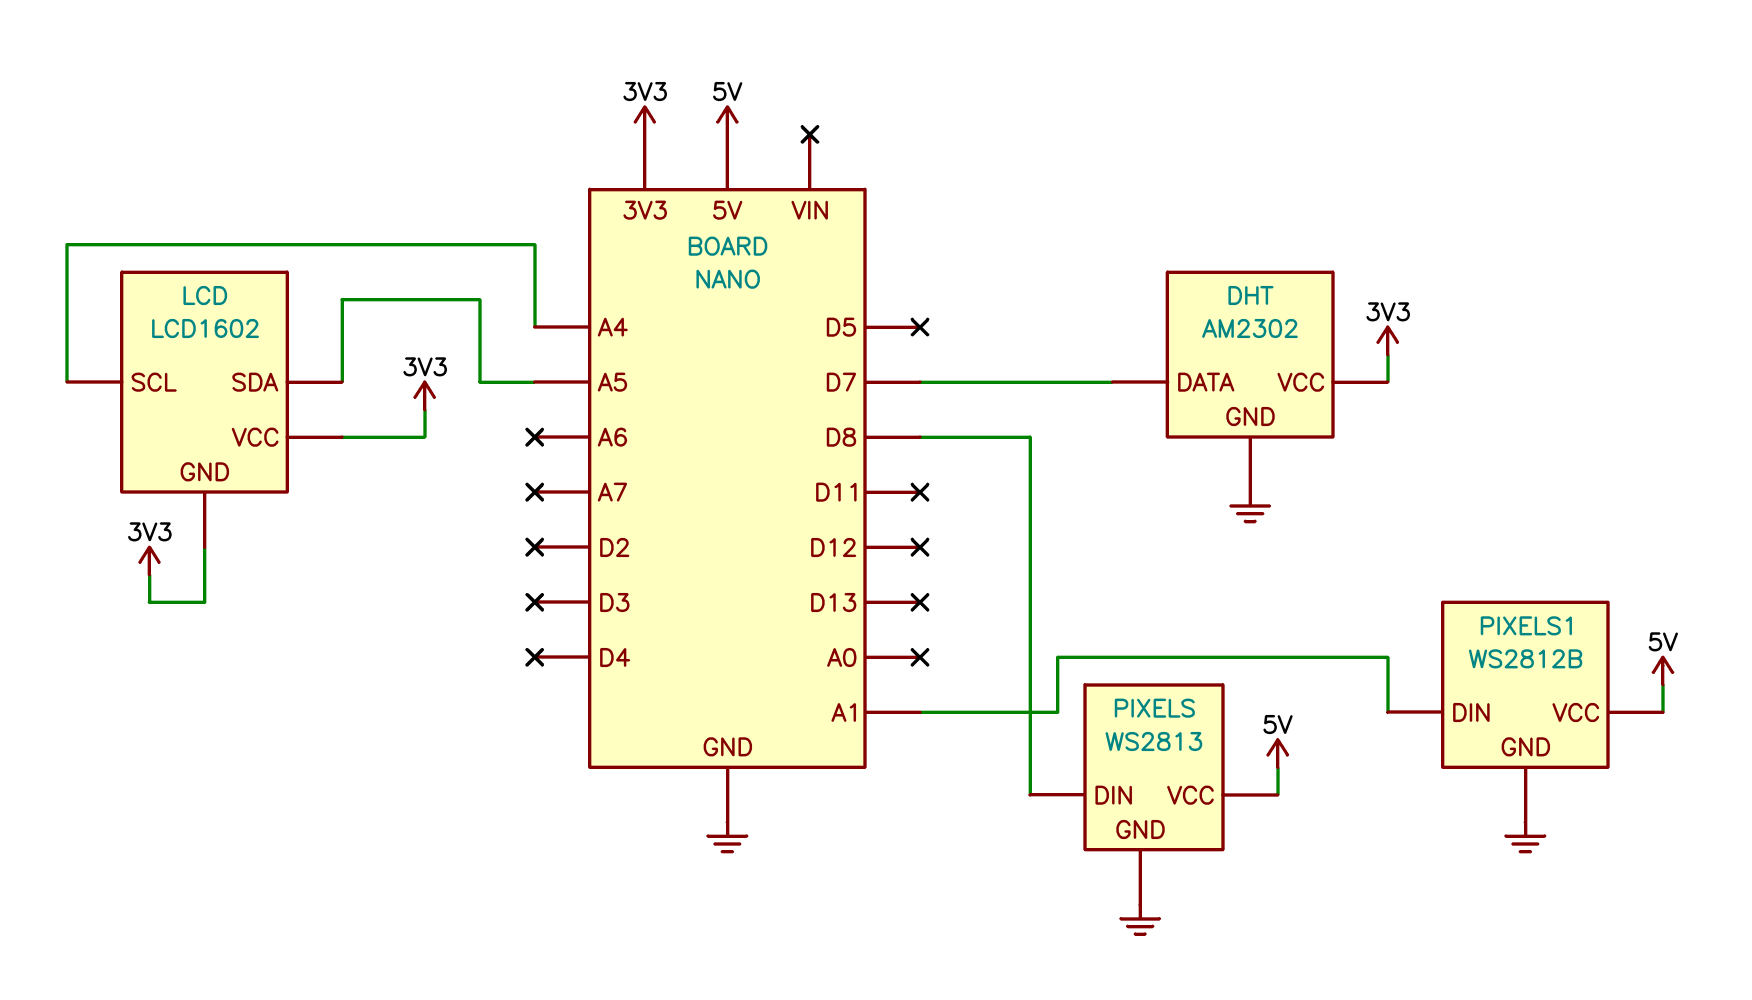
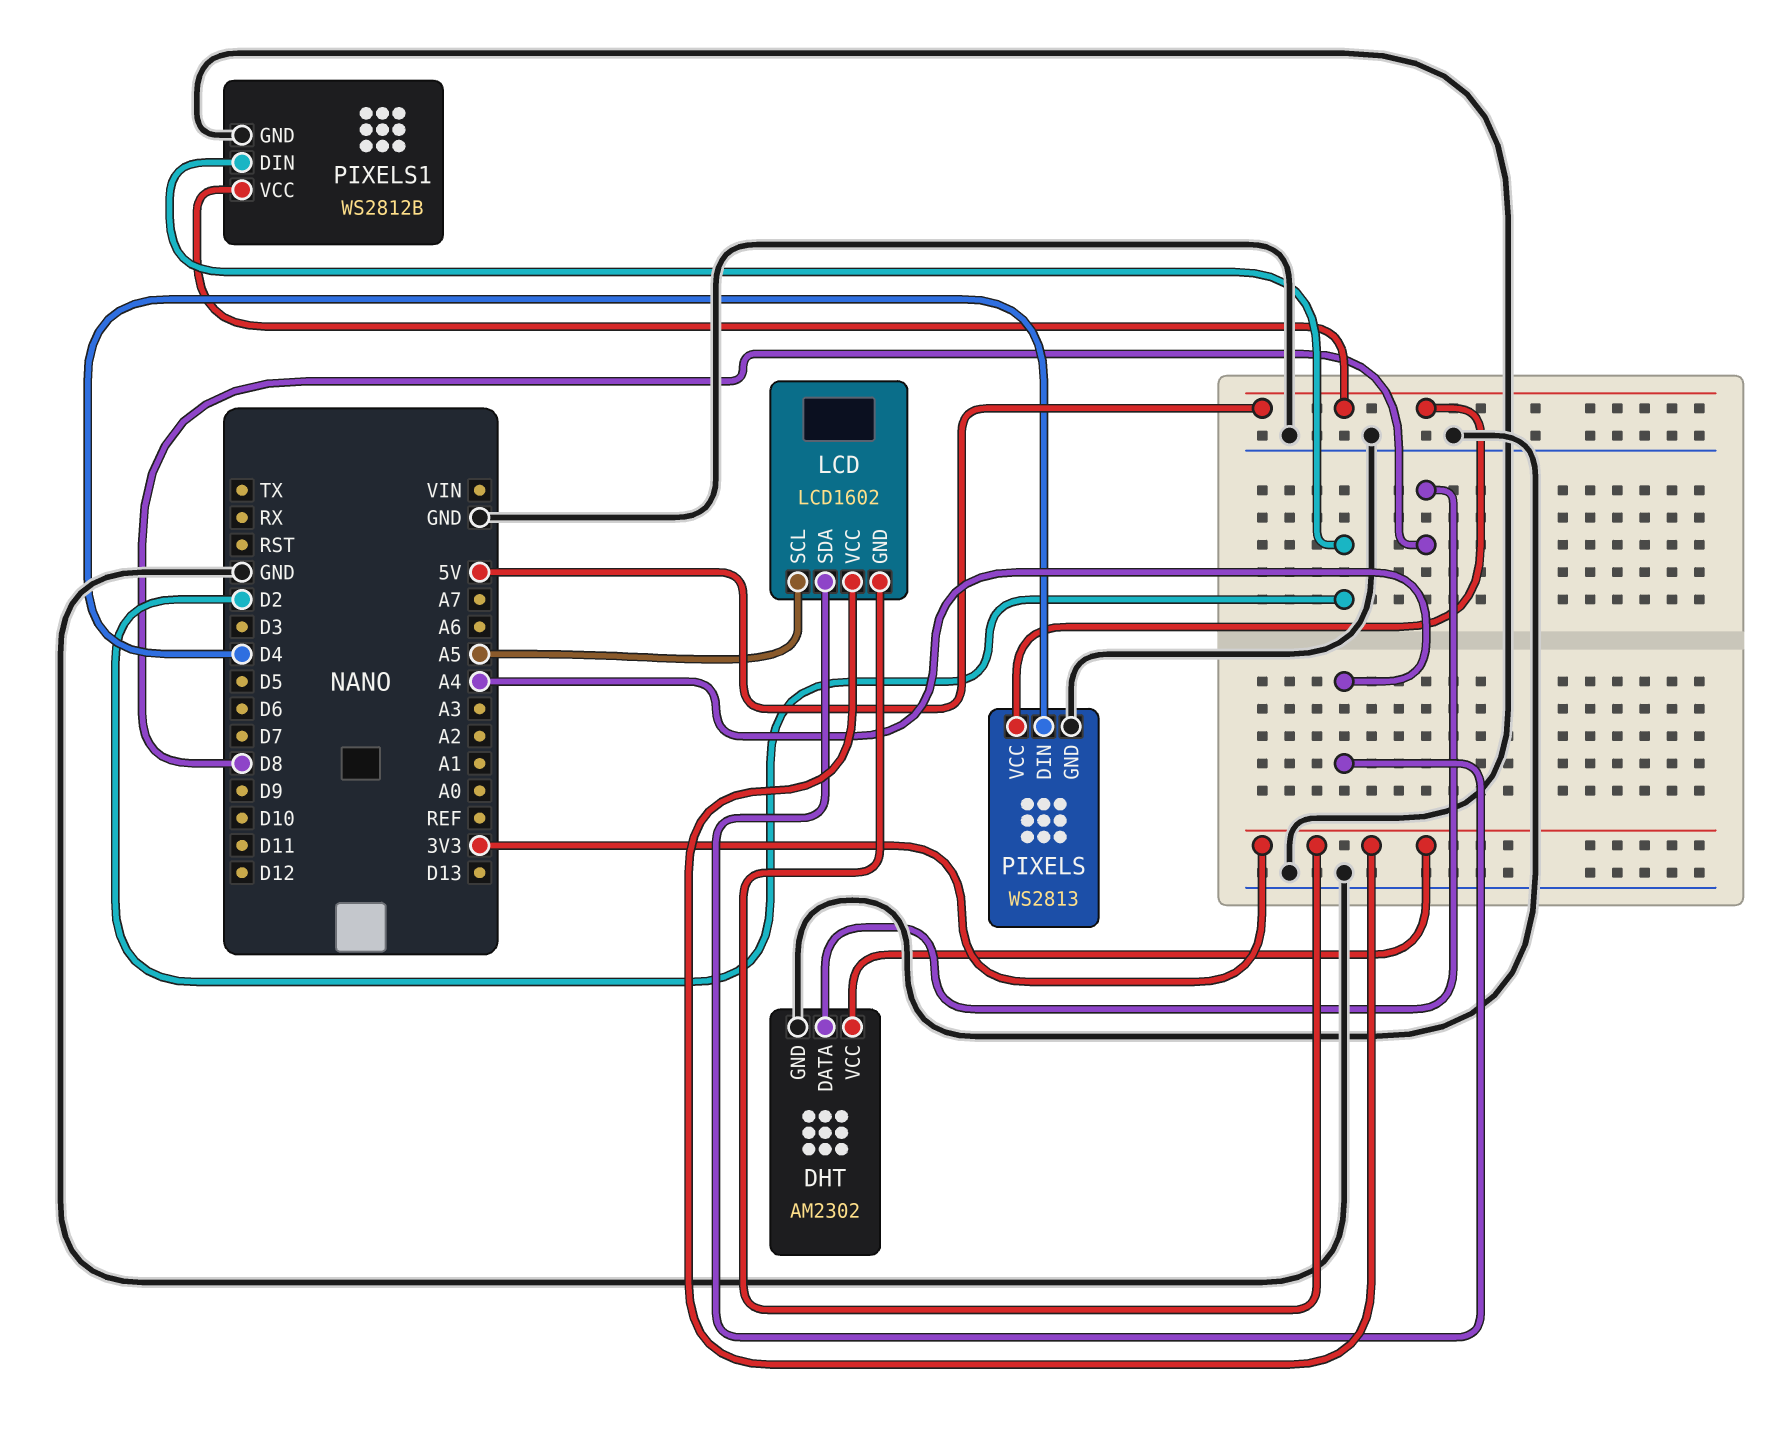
DHT pin DATA: D7 -> D8
LCD pin SCL: A4 -> A5
LCD pin SDA: A5 -> A4
PIXELS pin DIN: D8 -> D4
PIXELS1 pin DIN: A1 -> D2

